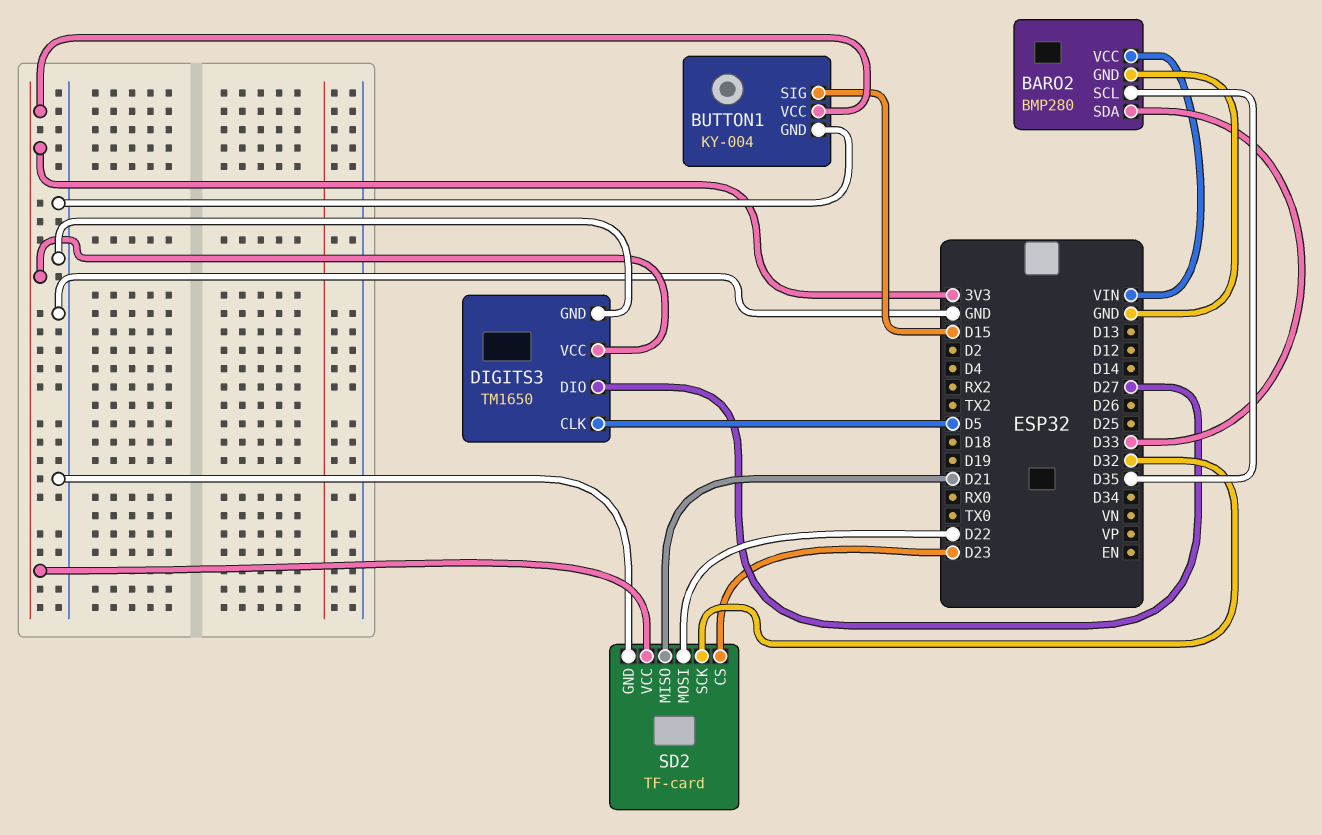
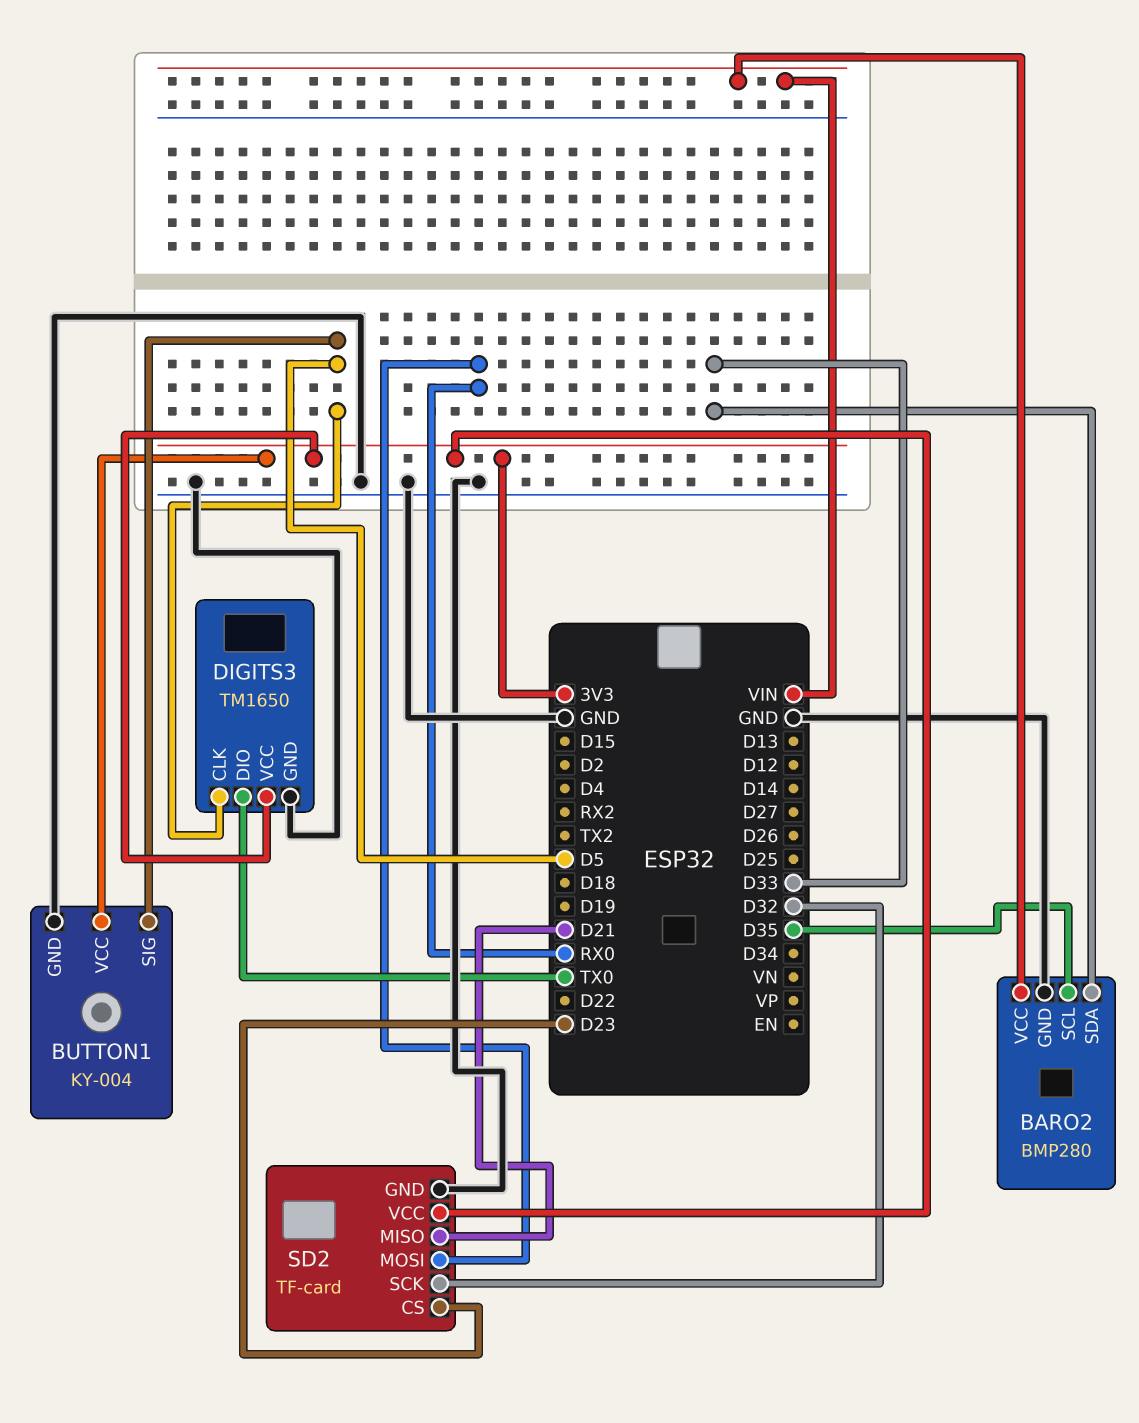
BUTTON1 pin SIG: D15 -> D5
DIGITS3 pin DIO: D27 -> TX0
SD2 pin MOSI: D22 -> RX0

